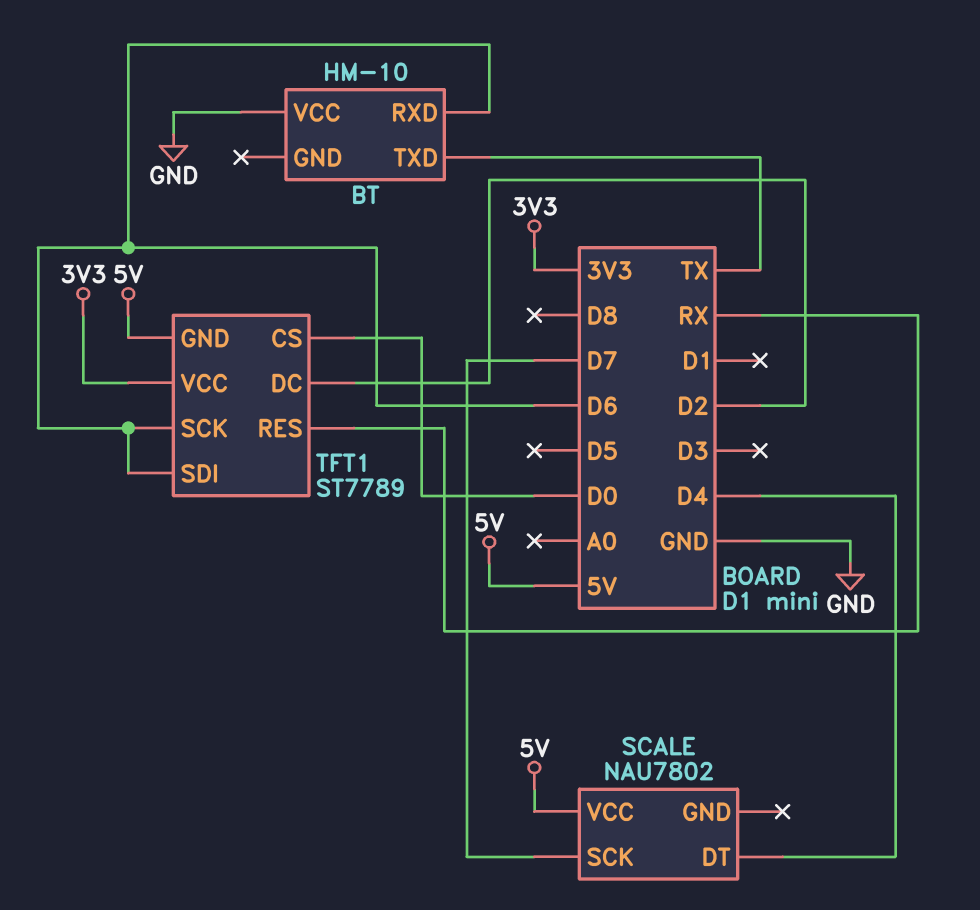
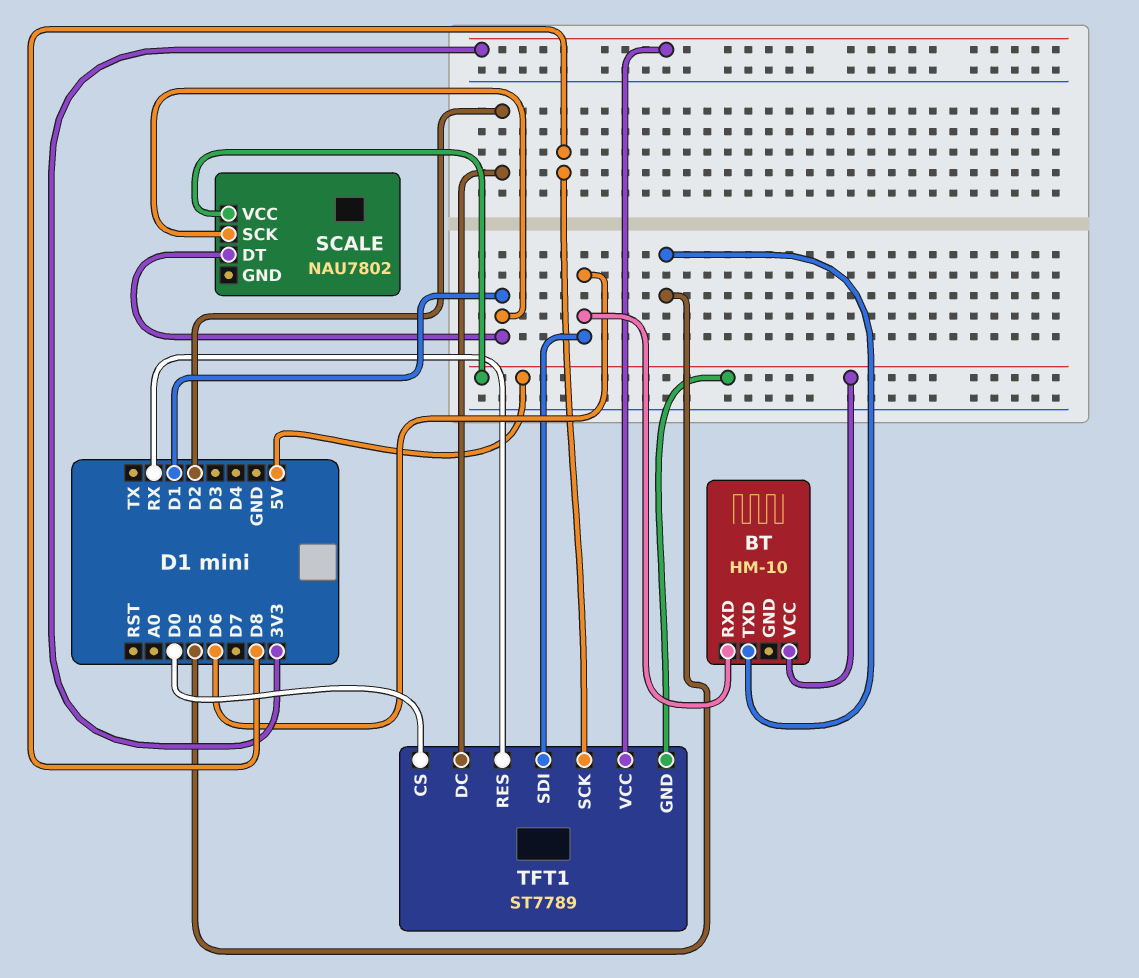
BT pin TXD: TX -> D5
BT pin VCC: GND -> 5V
SCALE pin DT: D4 -> D1
SCALE pin SCK: D7 -> D1
TFT1 pin SCK: D6 -> D8

